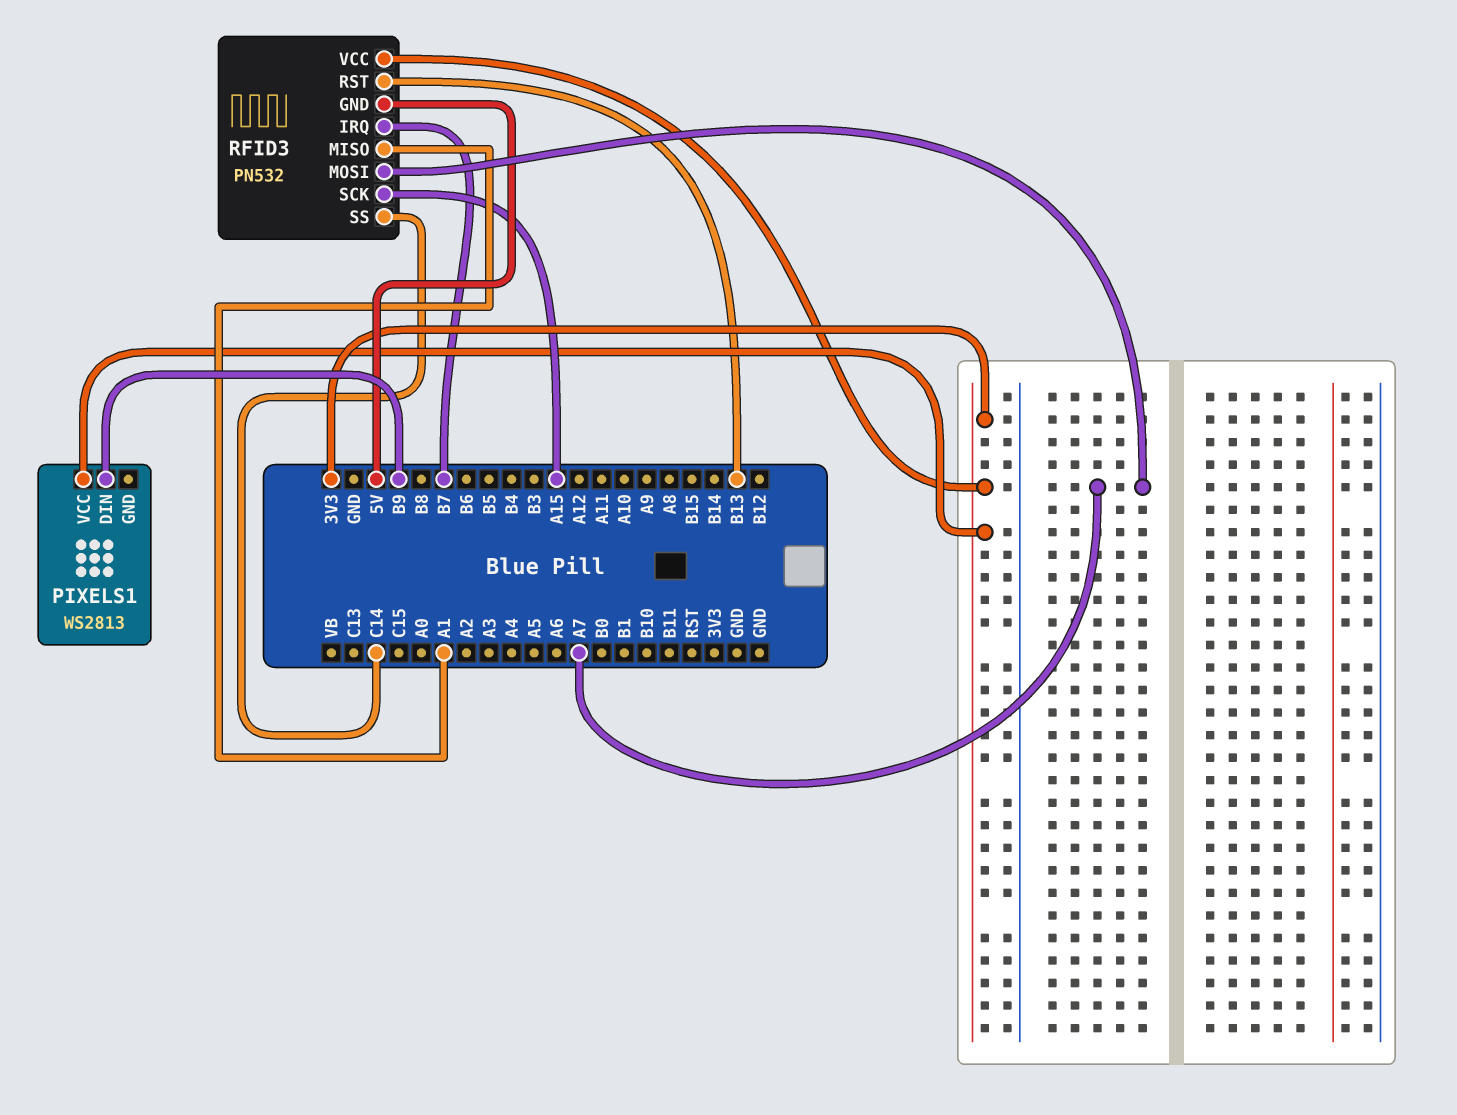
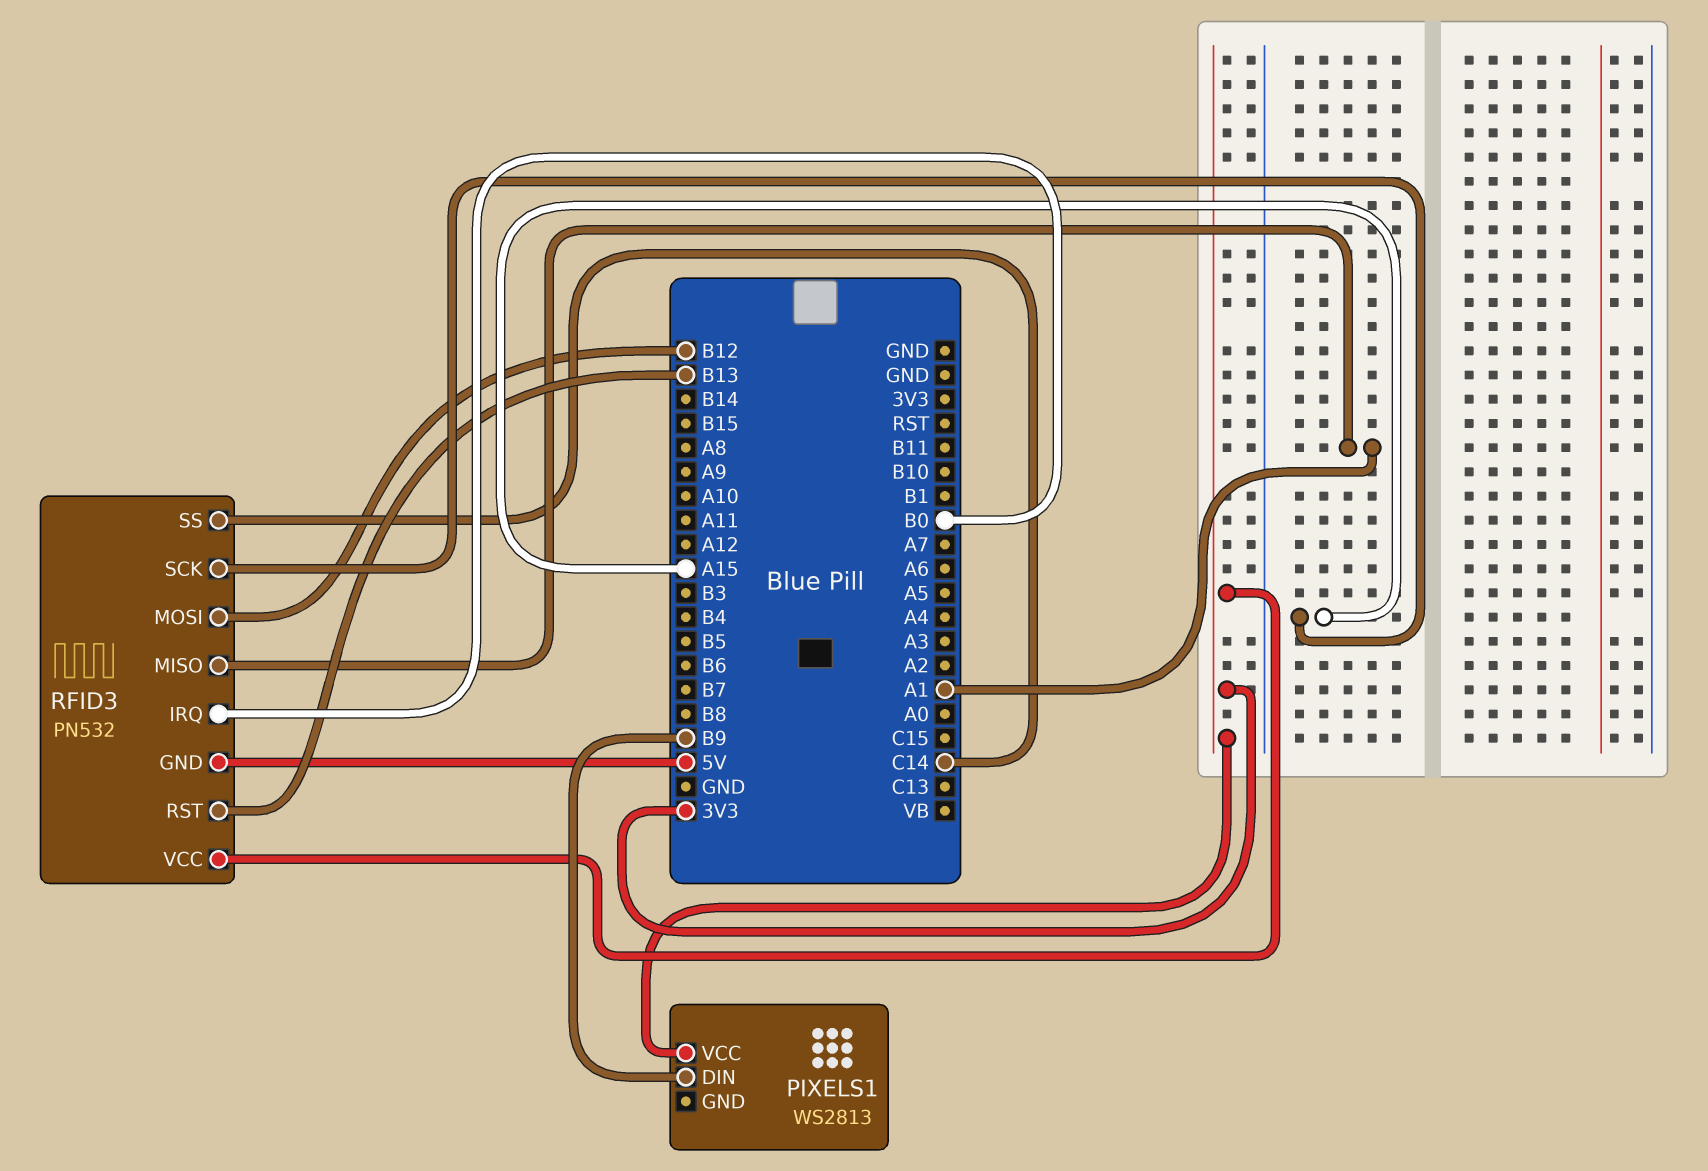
RFID3 pin IRQ: B7 -> B0
RFID3 pin MOSI: A7 -> B12

